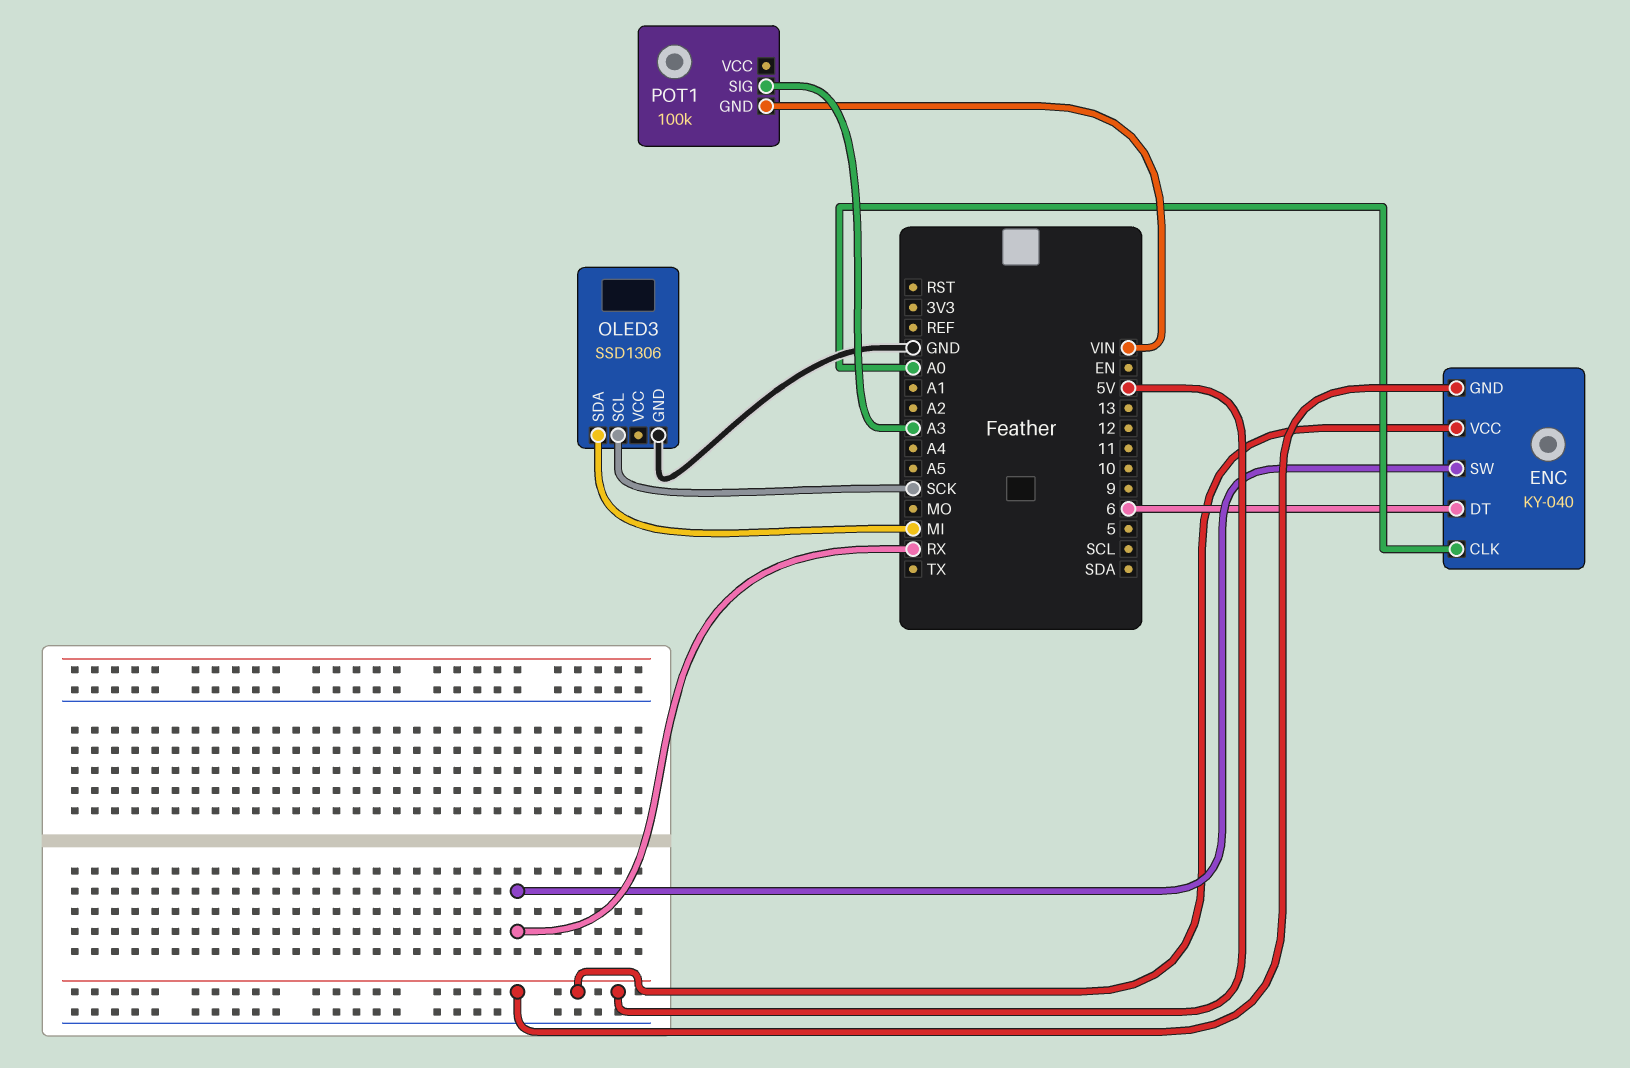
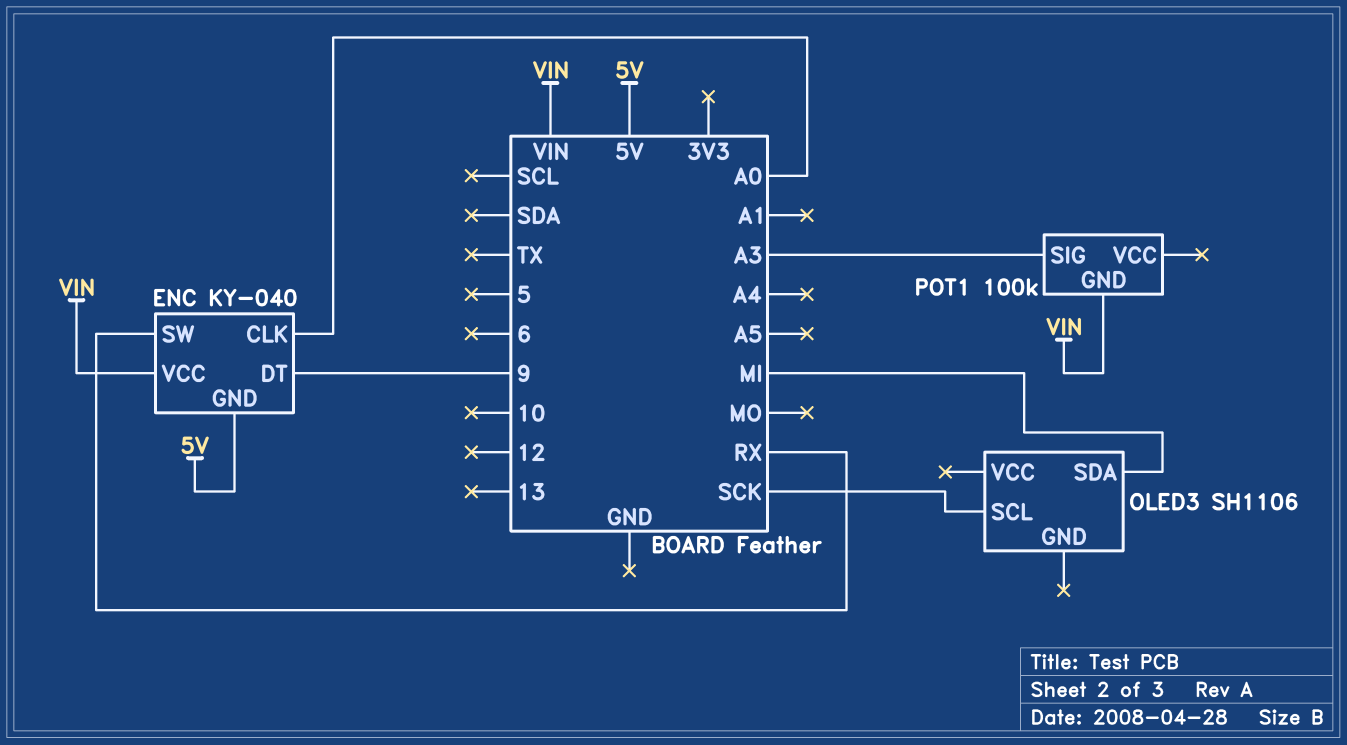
ENC pin DT: 6 -> 9
ENC pin VCC: 5V -> VIN
OLED3: SSD1306 -> SH1106
OLED3 pin GND: GND -> none

